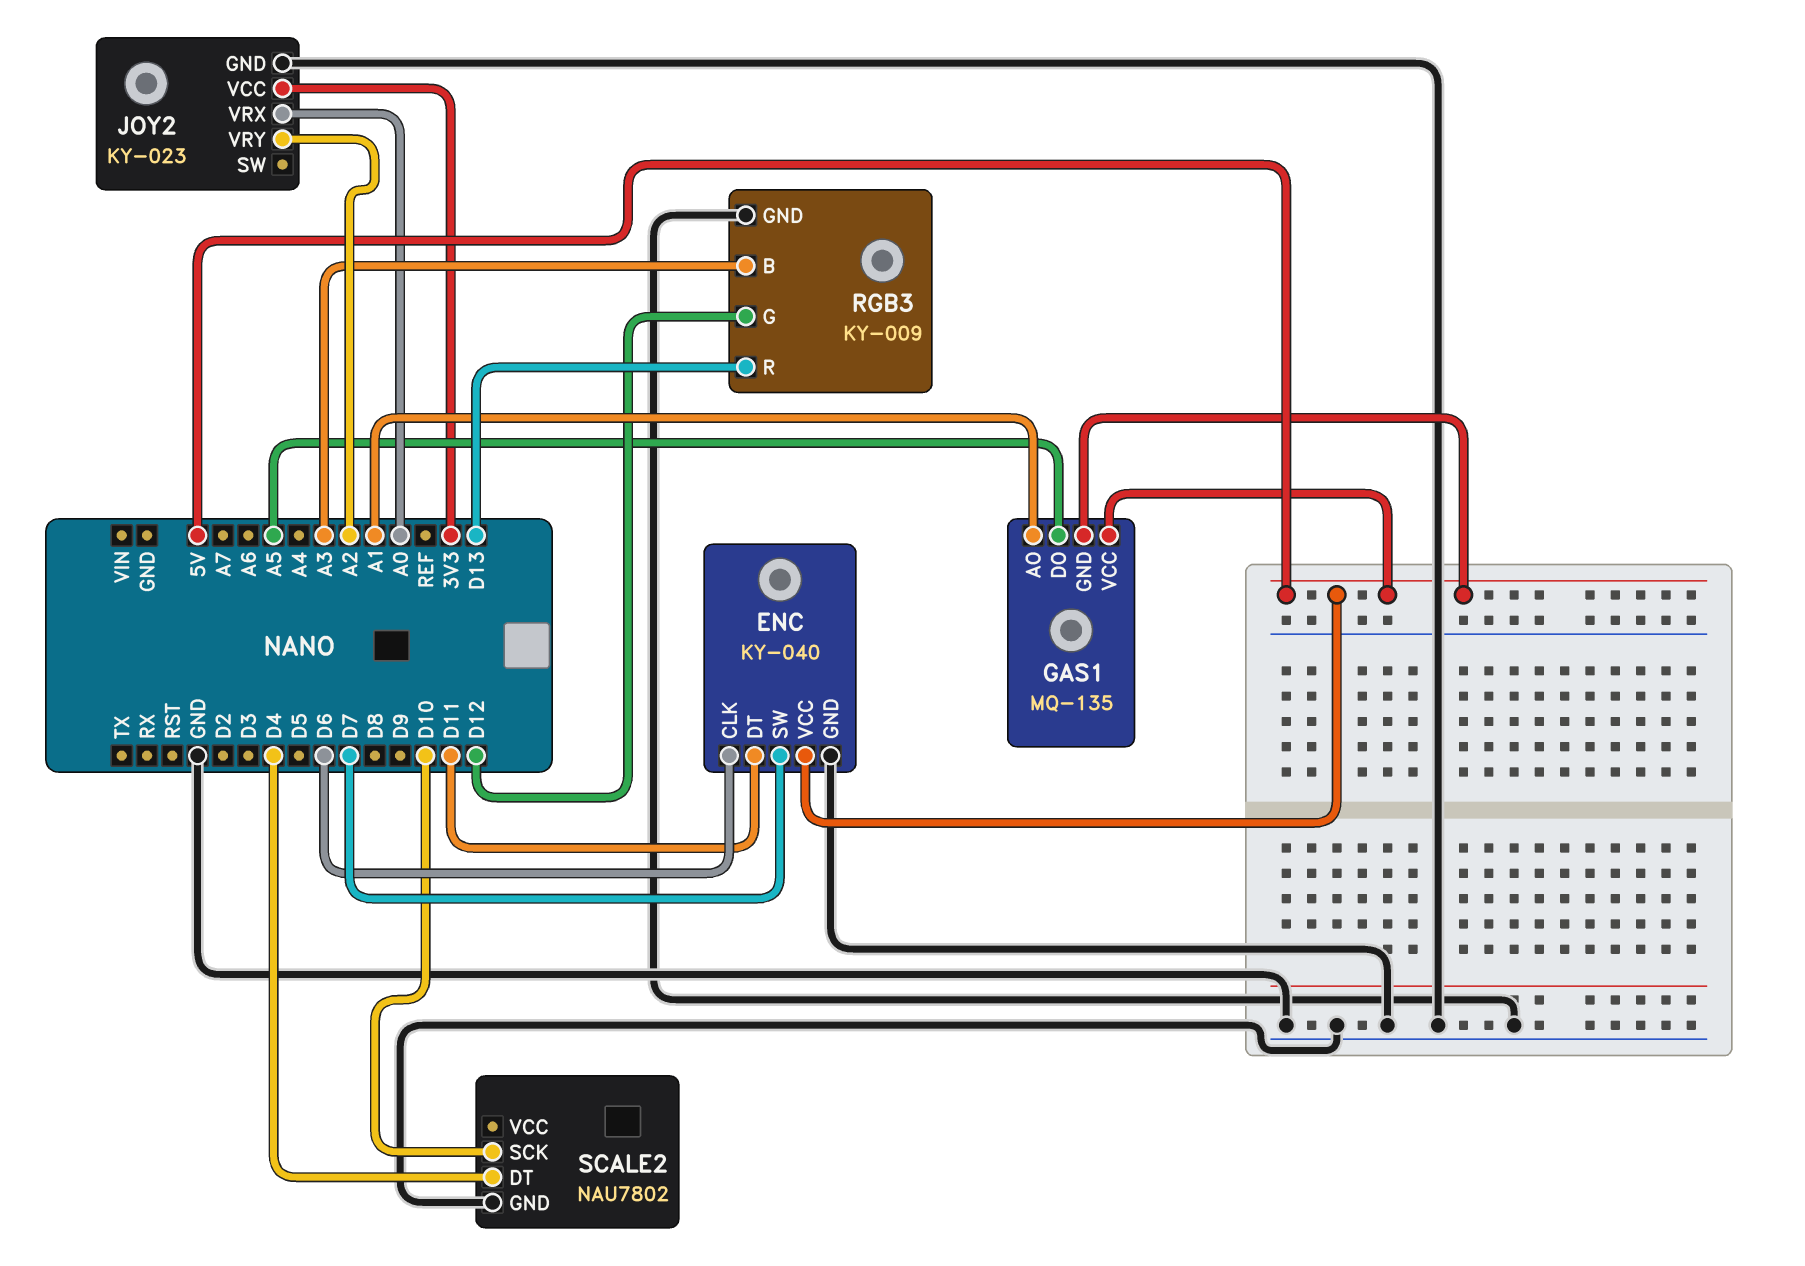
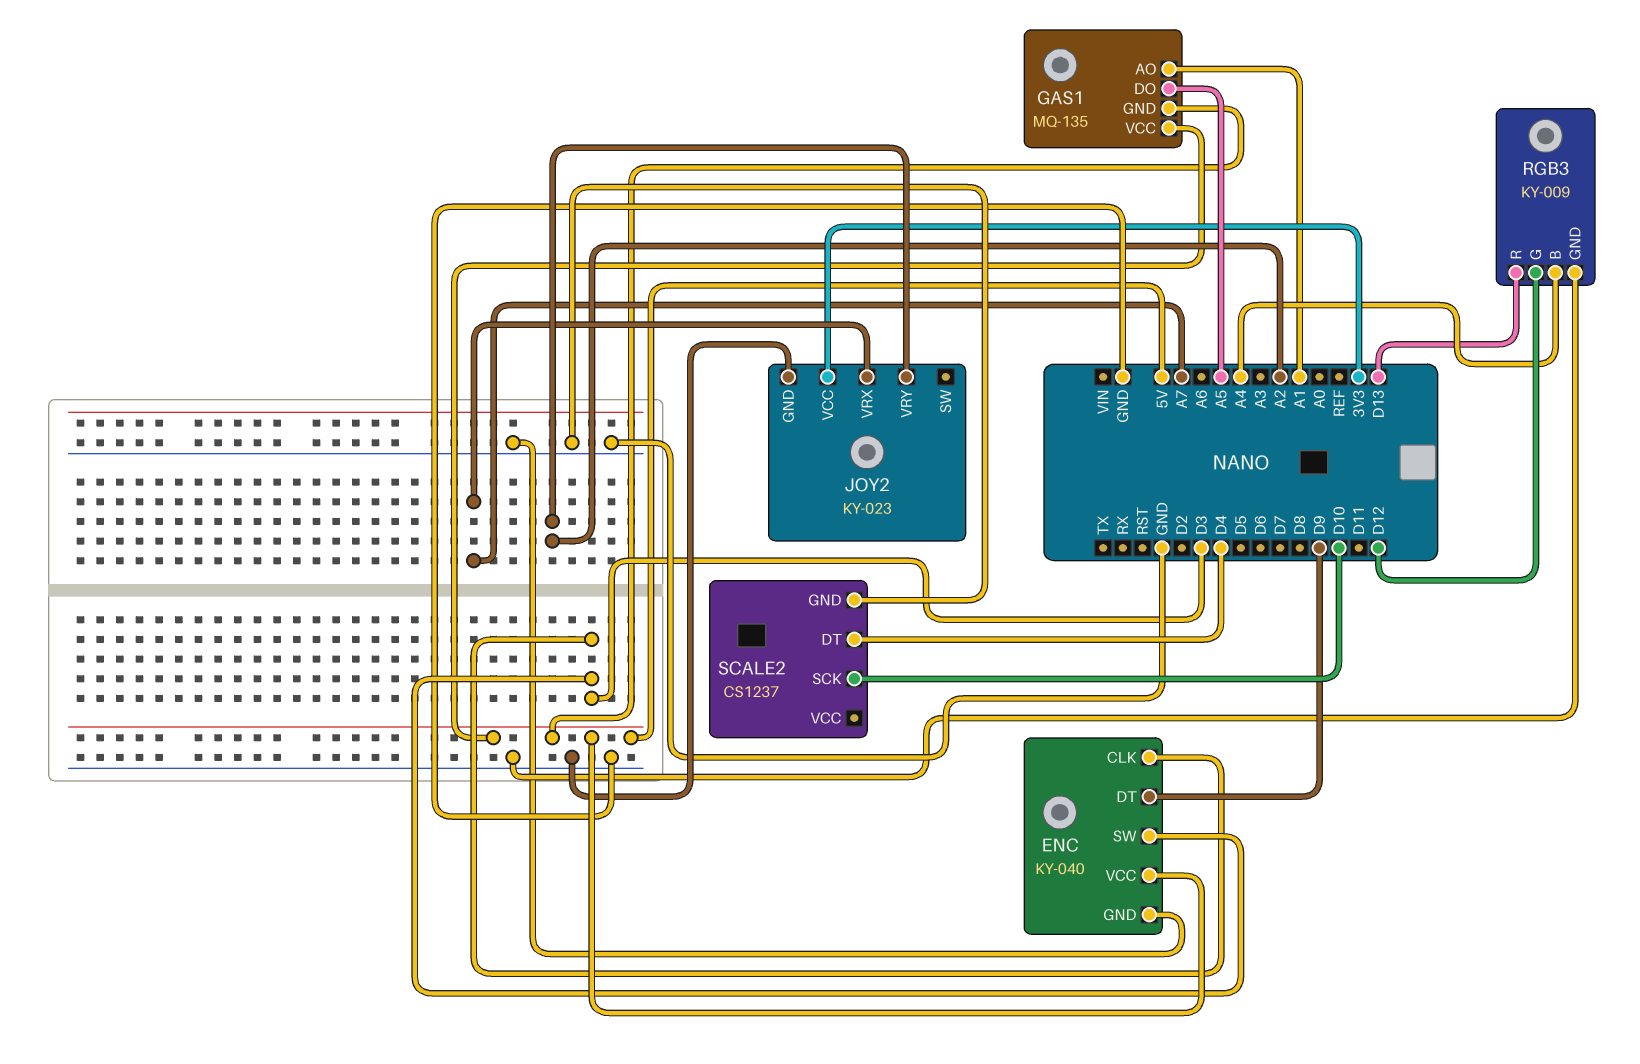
ENC pin CLK: D6 -> D3
ENC pin DT: D11 -> D9
ENC pin SW: D7 -> D3
JOY2 pin VRX: A0 -> A7
RGB3 pin B: A3 -> A4
SCALE2: NAU7802 -> CS1237

